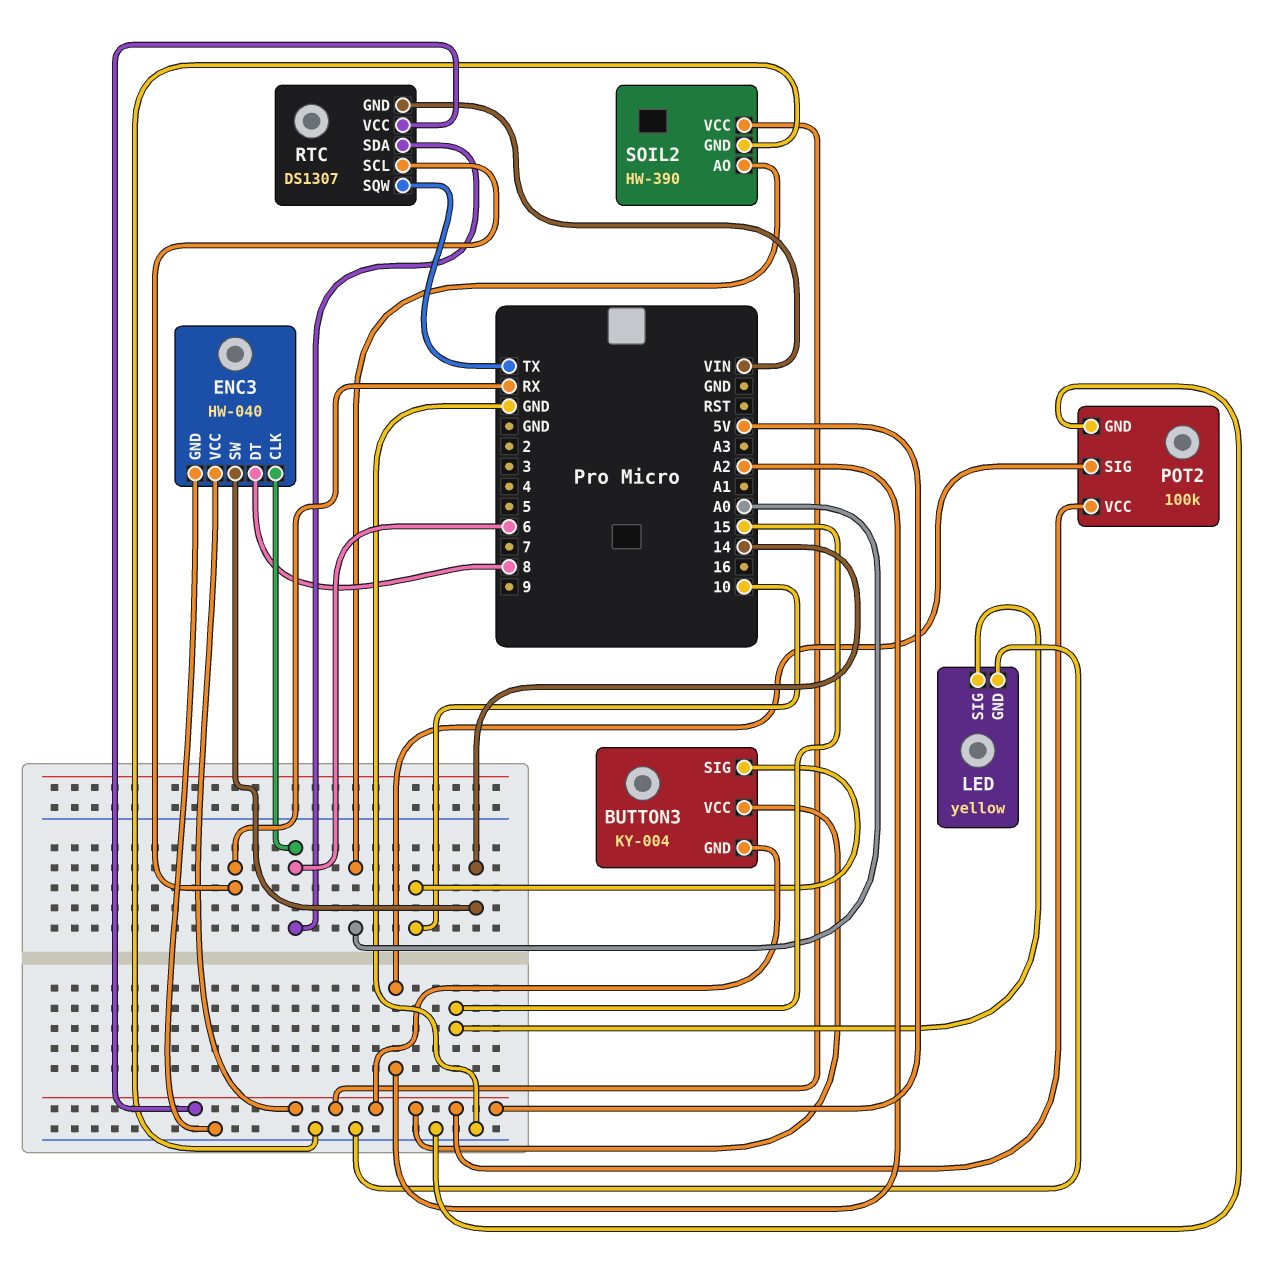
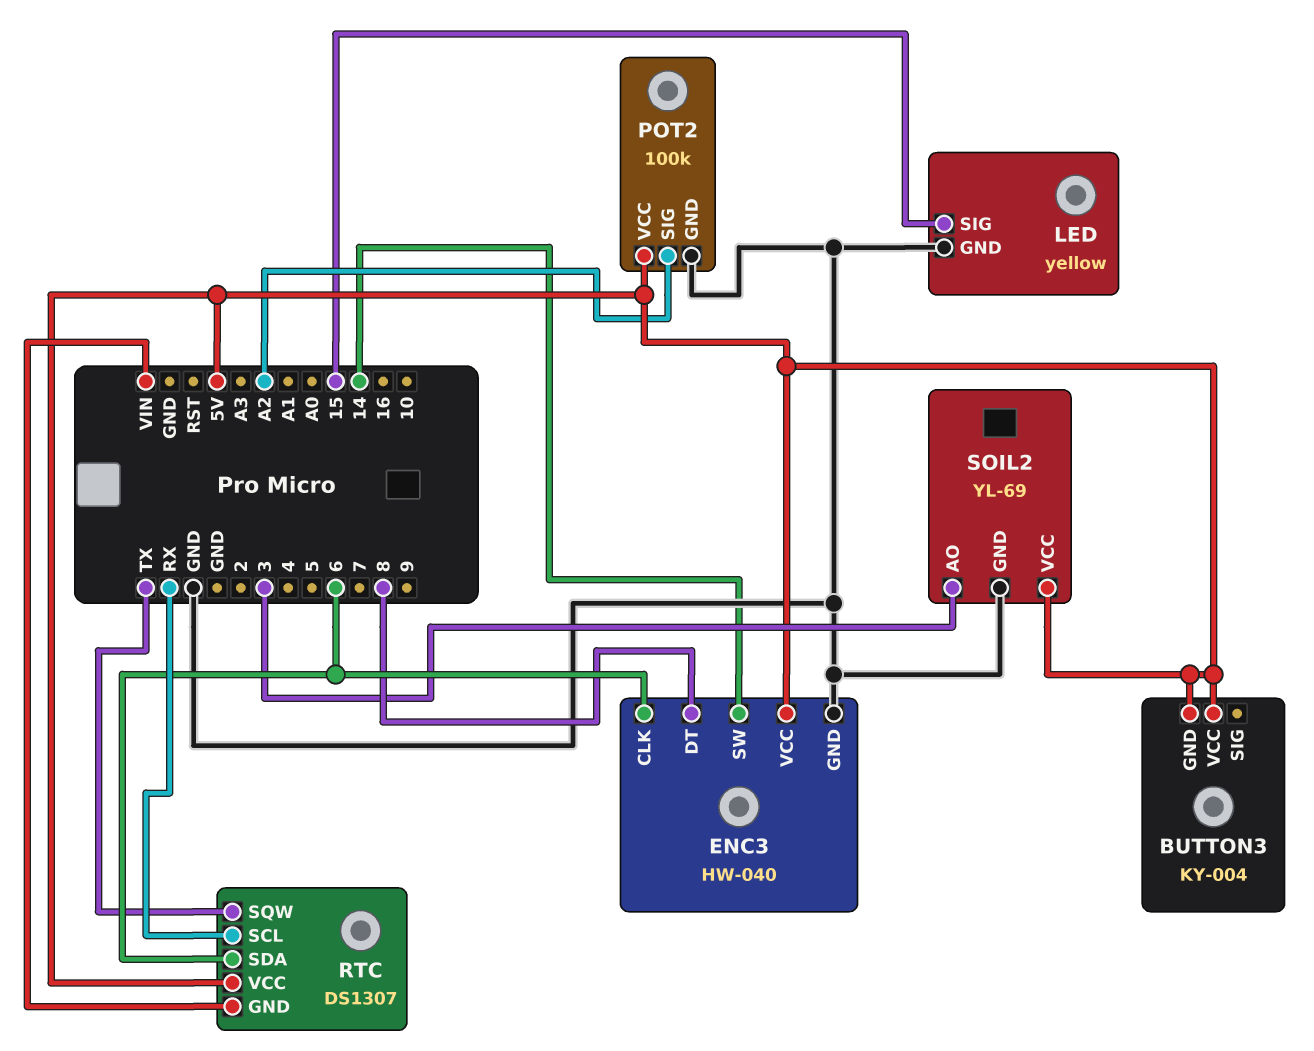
BUTTON3 pin SIG: 10 -> none
SOIL2: HW-390 -> YL-69
SOIL2 pin AO: A0 -> 3

